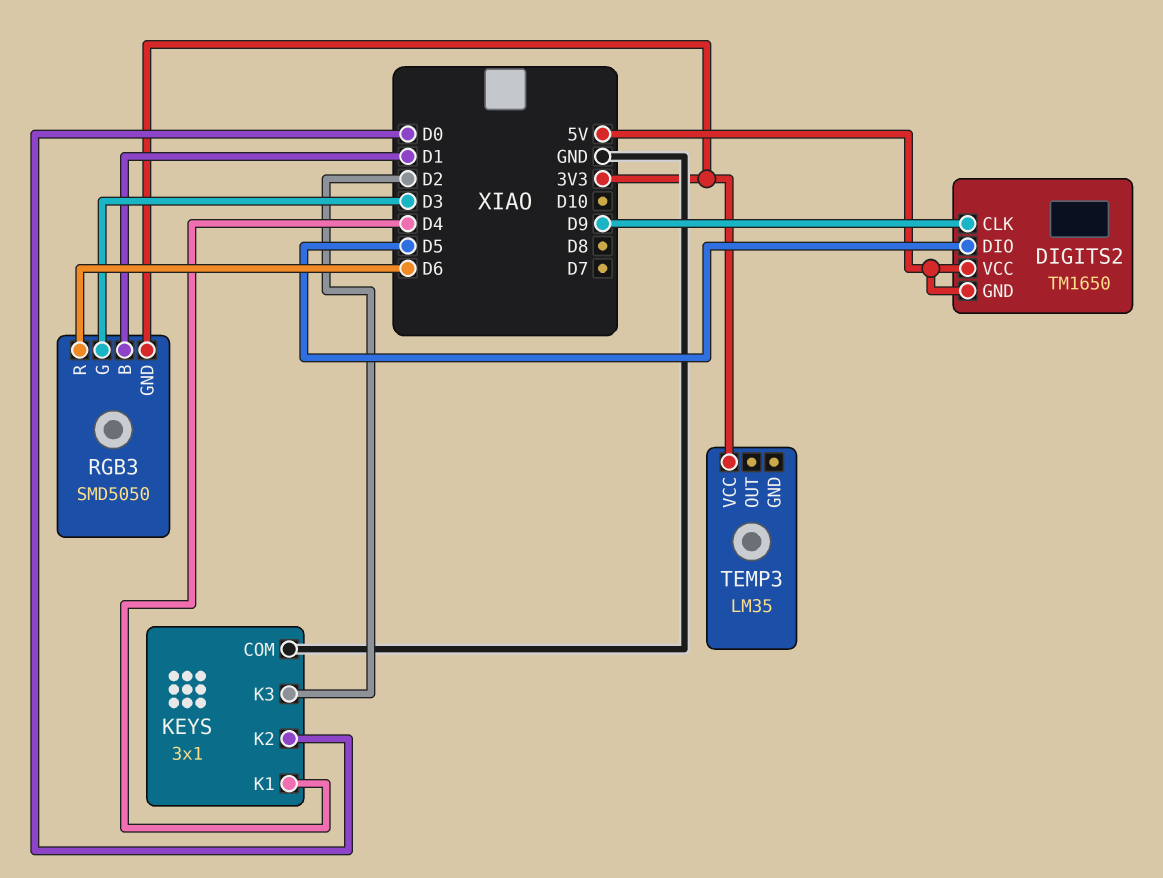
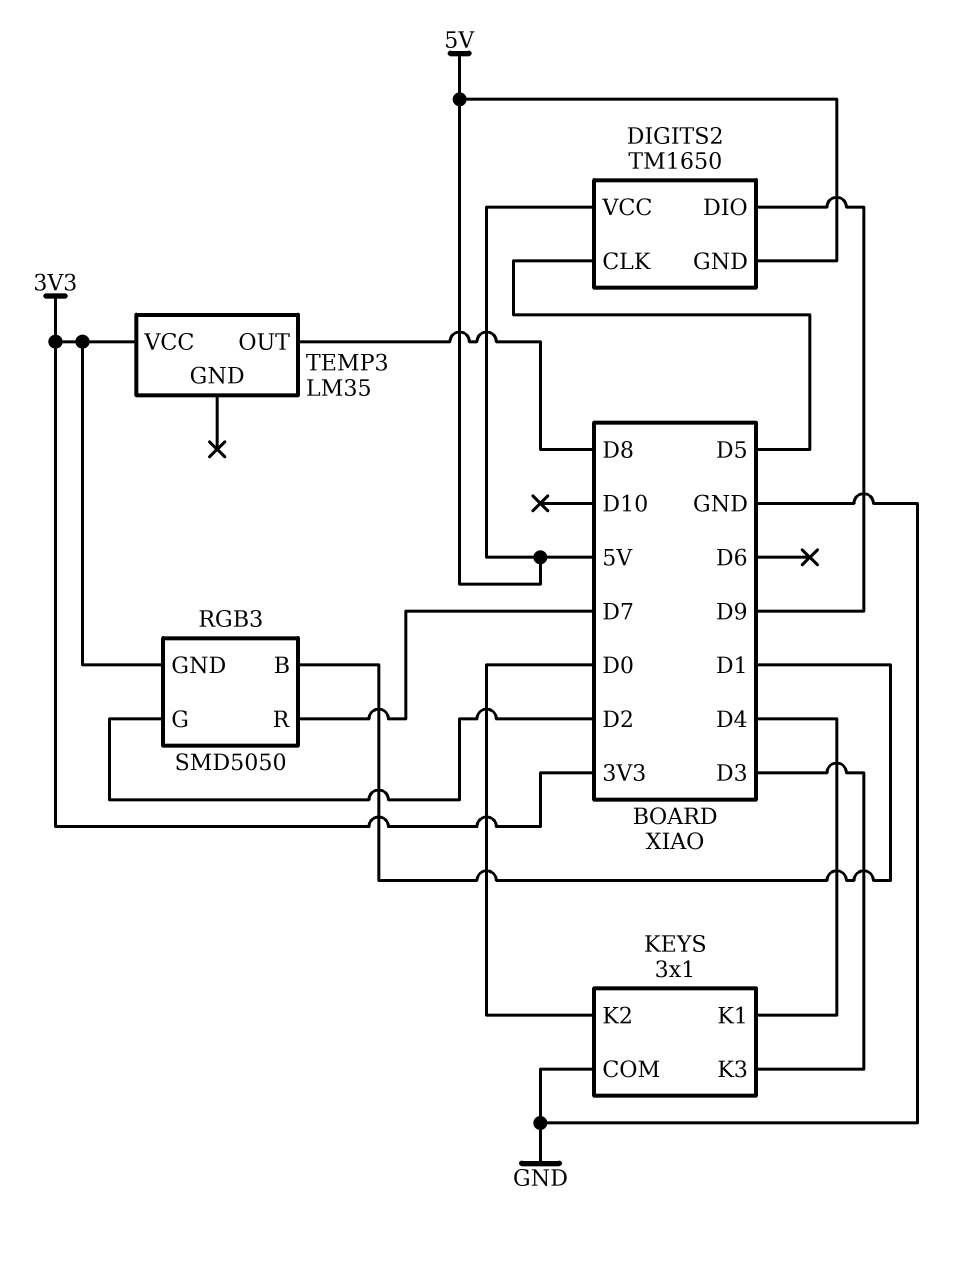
DIGITS2 pin CLK: D9 -> D5
DIGITS2 pin DIO: D5 -> D9
KEYS pin K3: D2 -> D3
RGB3 pin G: D3 -> D2
RGB3 pin R: D6 -> D7
TEMP3 pin OUT: none -> D8

